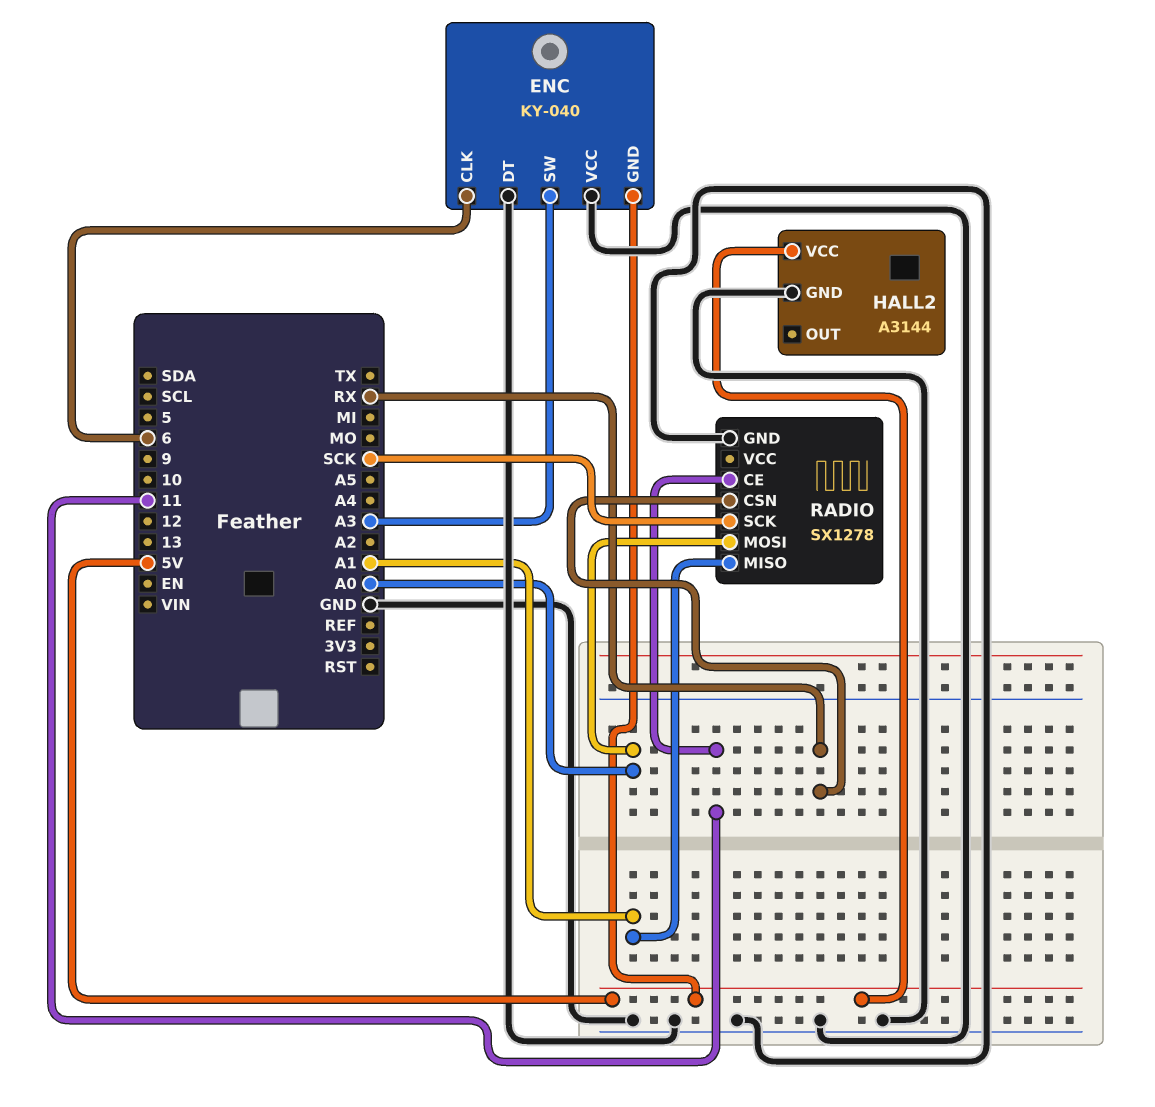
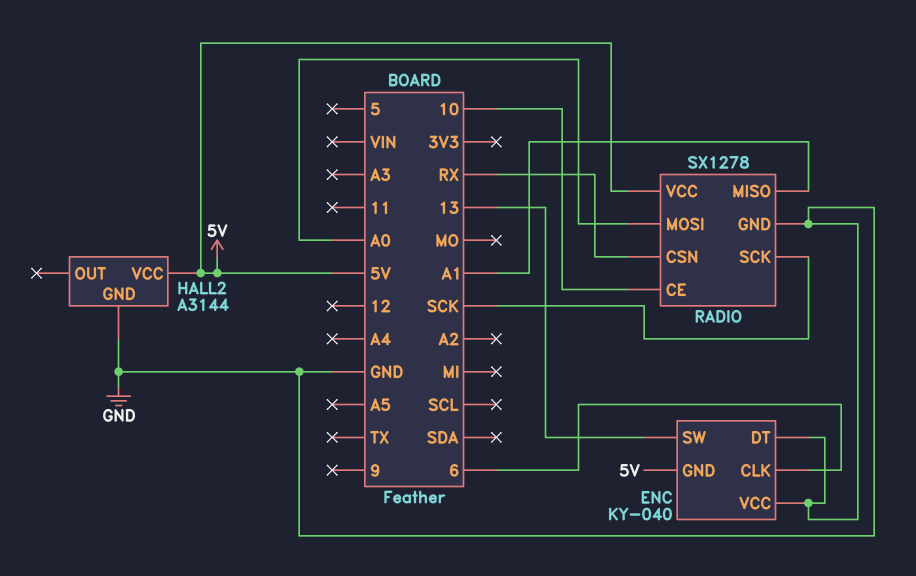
ENC pin SW: A3 -> 13
RADIO pin CE: 11 -> 10
RADIO pin VCC: none -> 5V

